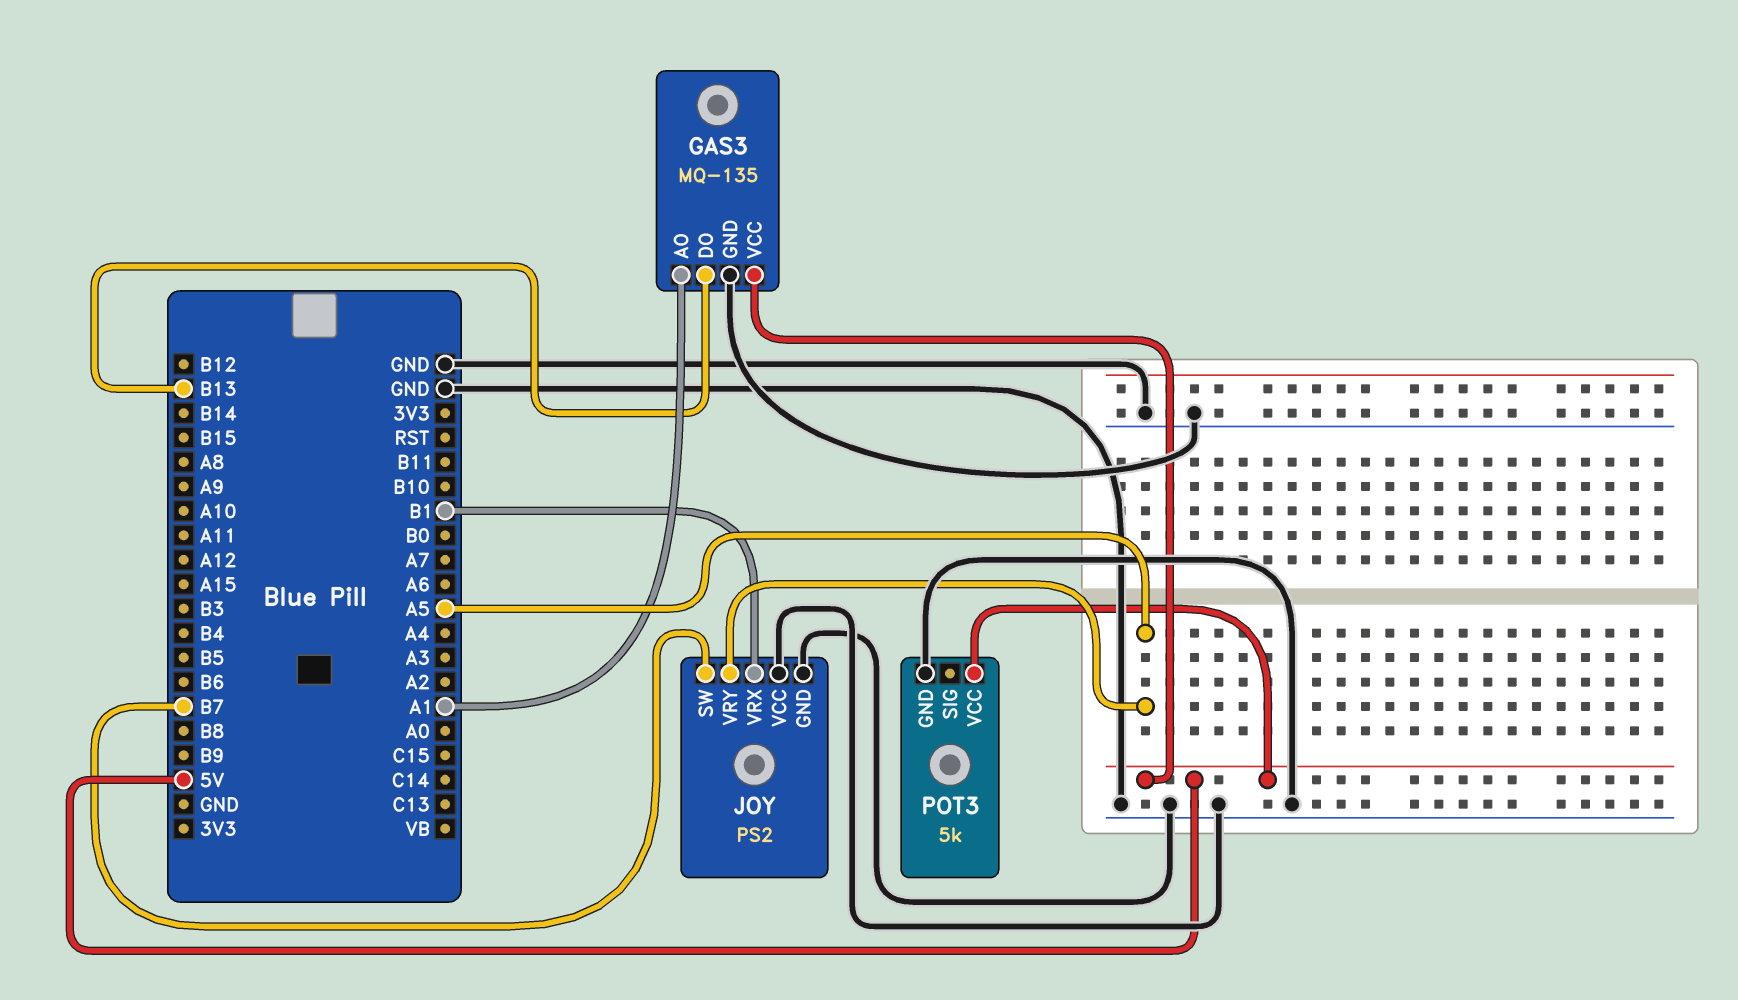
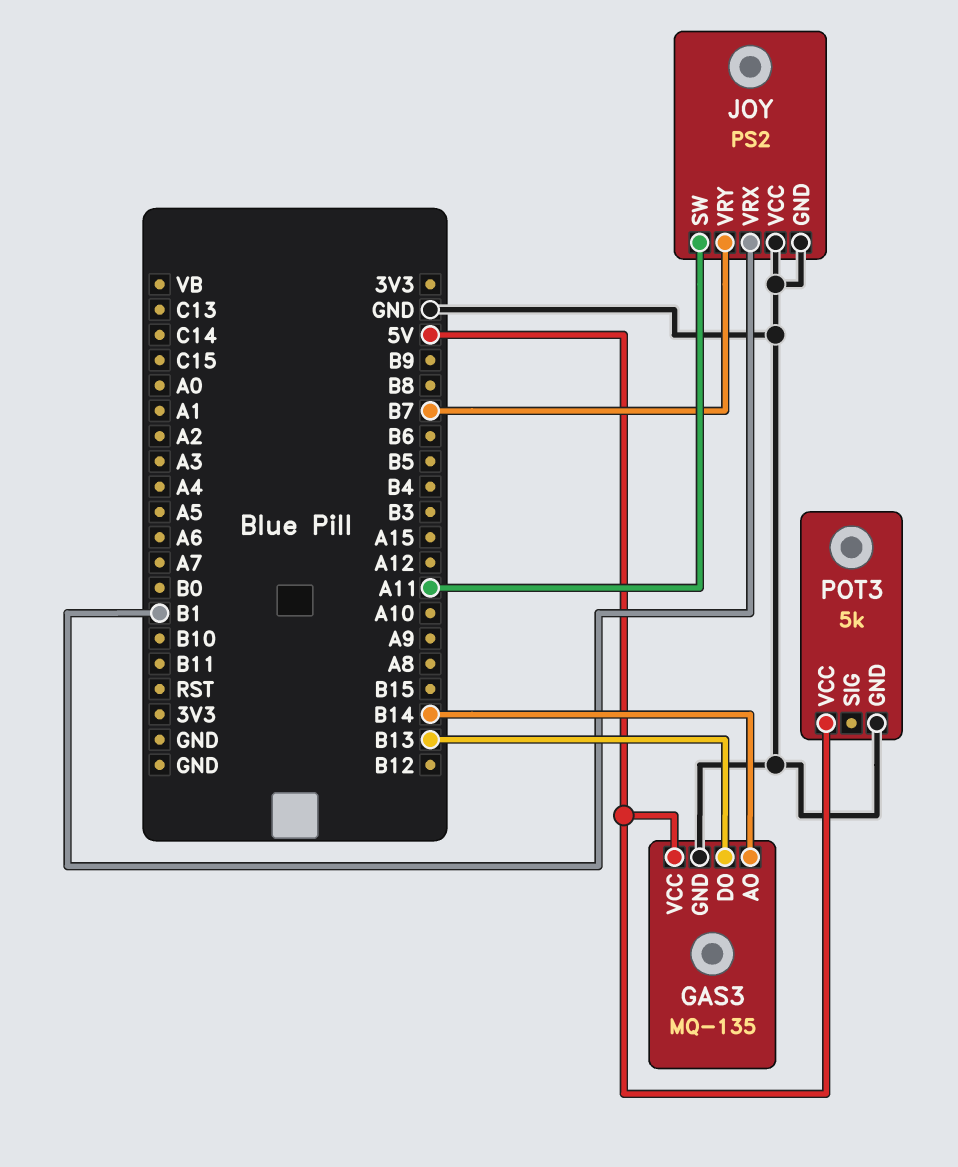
GAS3 pin AO: A1 -> B14
JOY pin SW: B7 -> A11
JOY pin VRY: A5 -> B7

